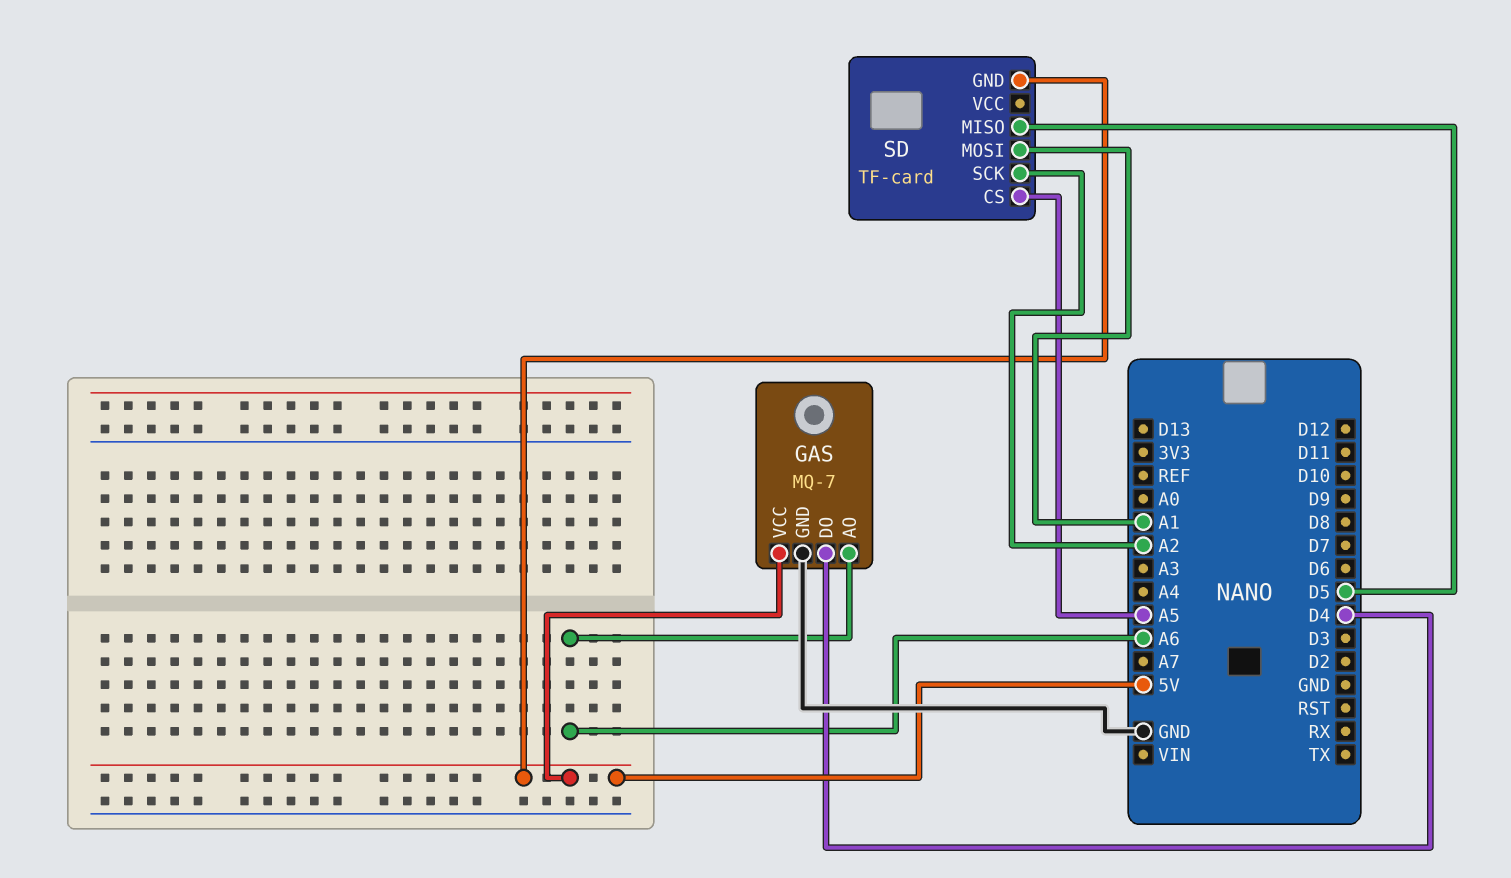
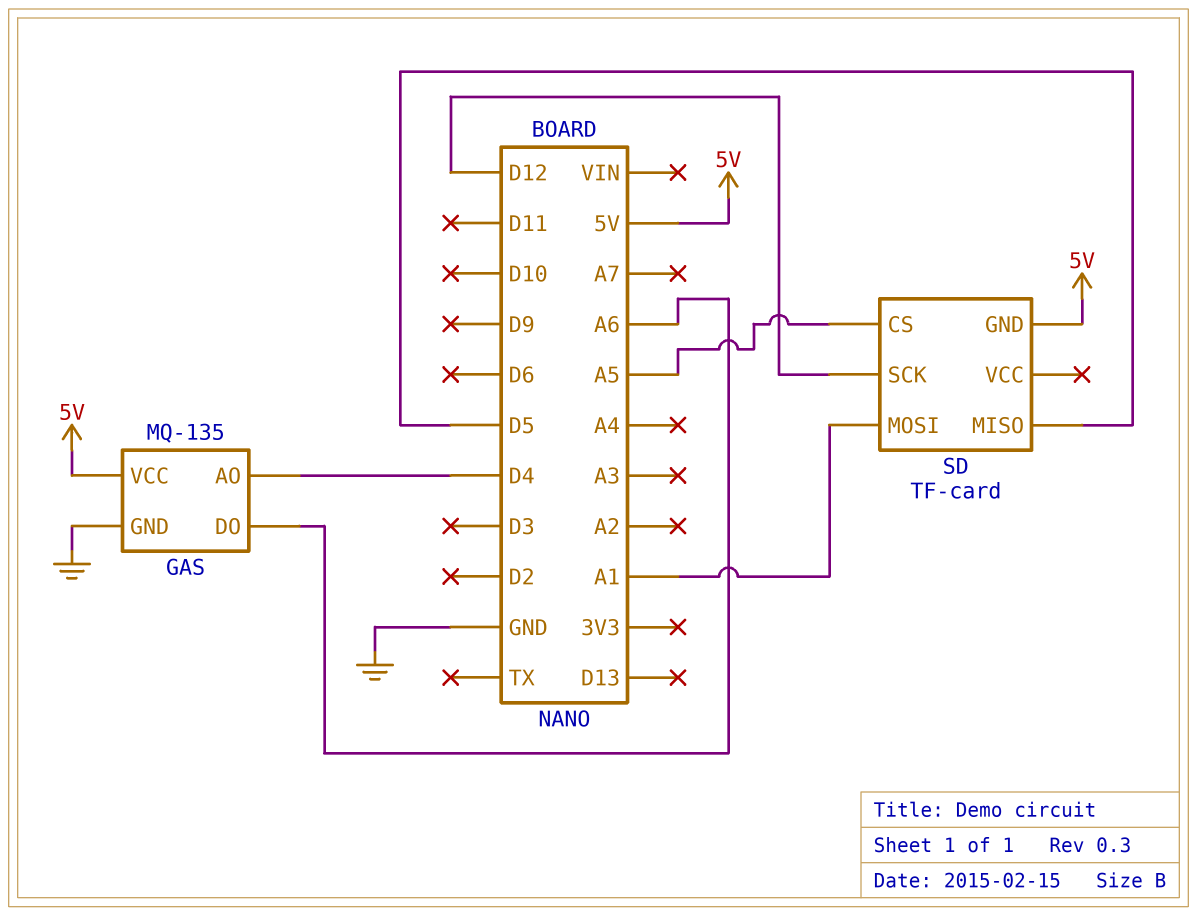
GAS: MQ-7 -> MQ-135
GAS pin AO: A6 -> D4
GAS pin DO: D4 -> A6
SD pin SCK: A2 -> D12

